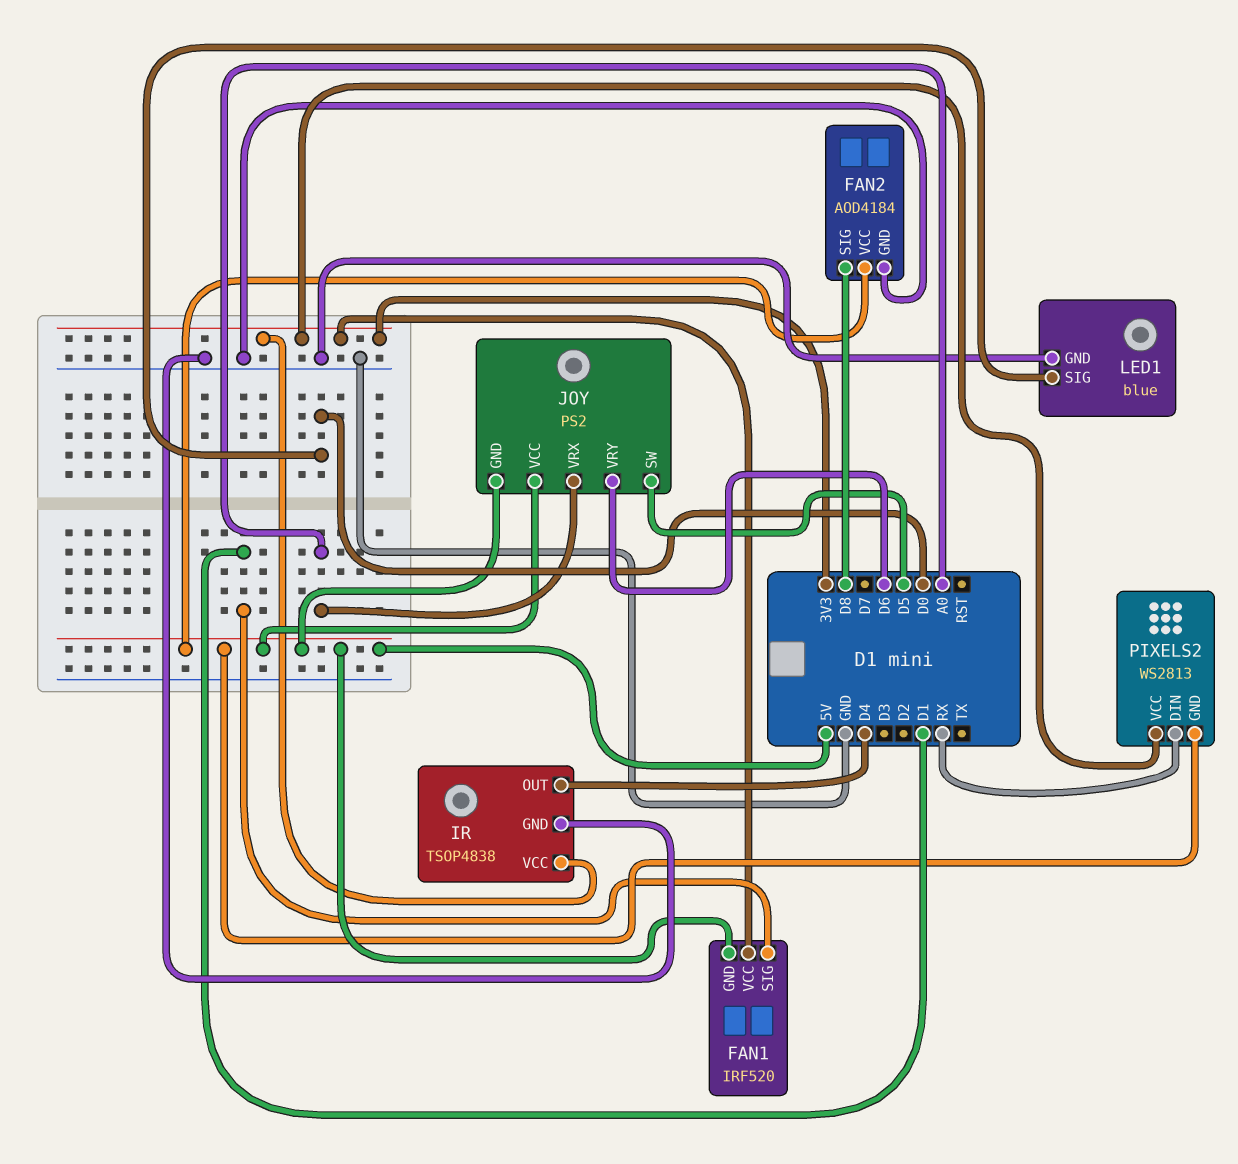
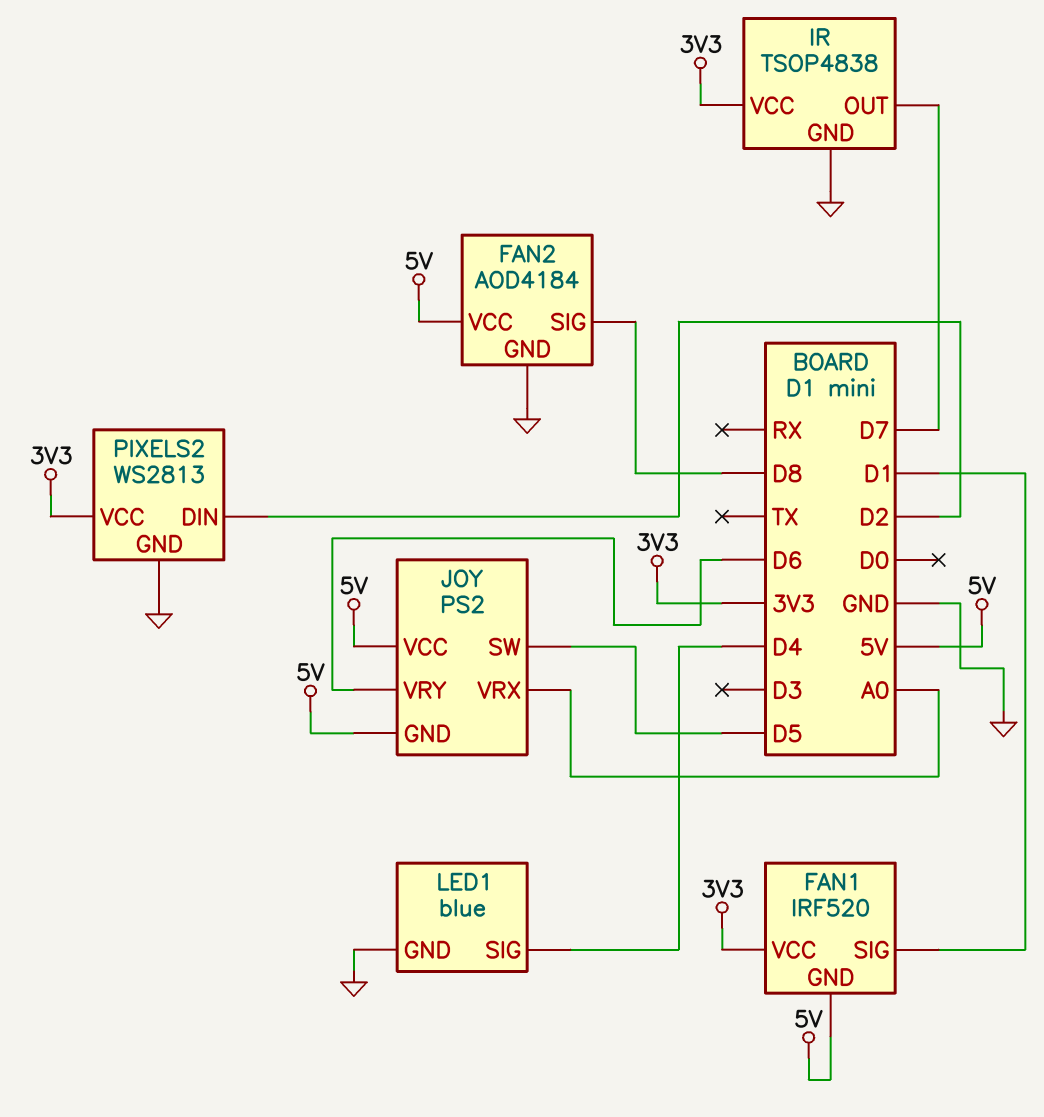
IR pin OUT: D4 -> D7
LED1 pin SIG: D0 -> D4
PIXELS2 pin DIN: RX -> D2
PIXELS2 pin GND: 5V -> GND

